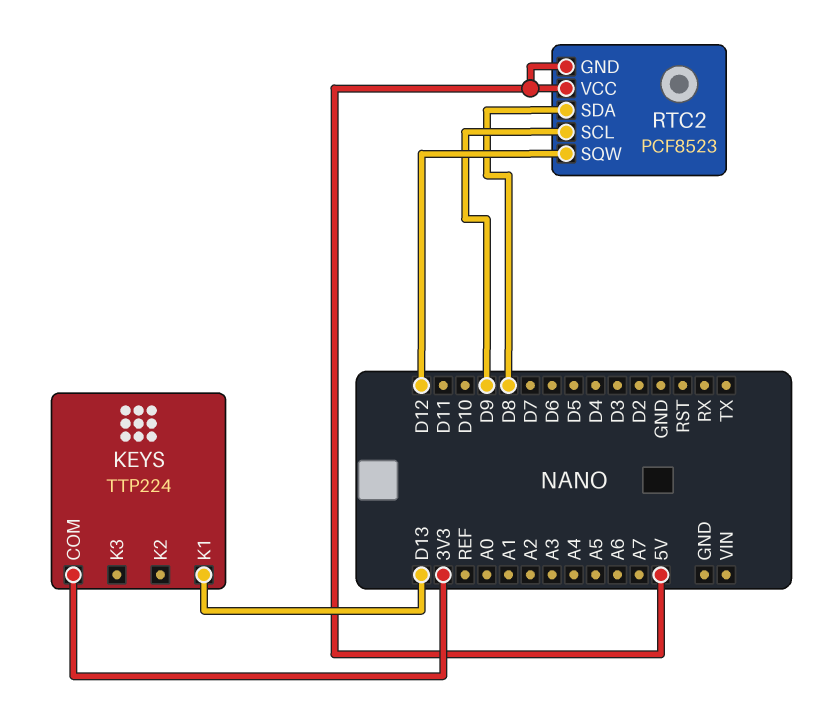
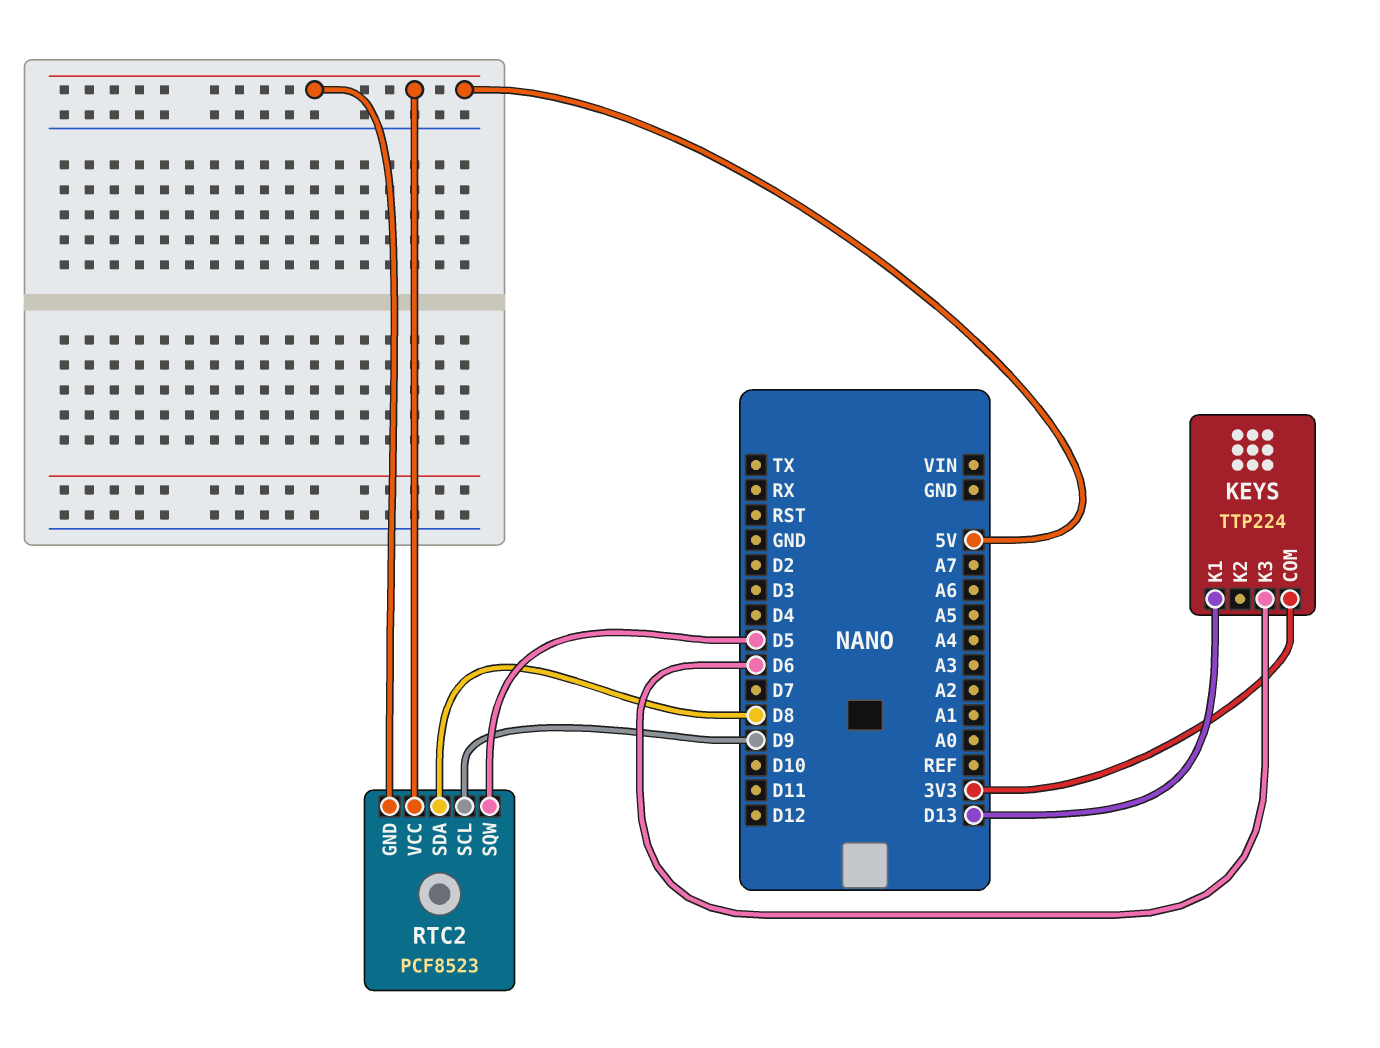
KEYS pin K3: none -> D6
RTC2 pin SQW: D12 -> D5

